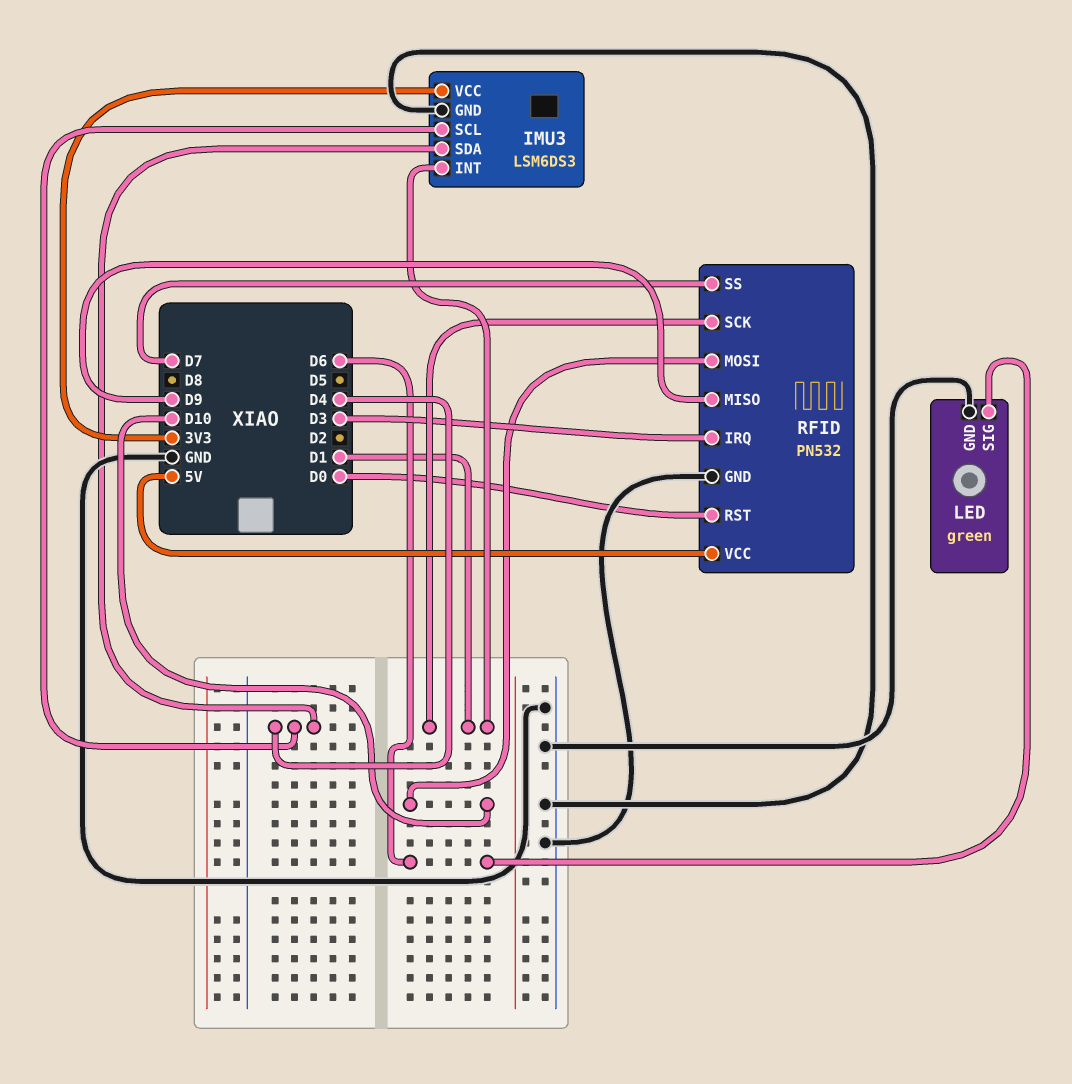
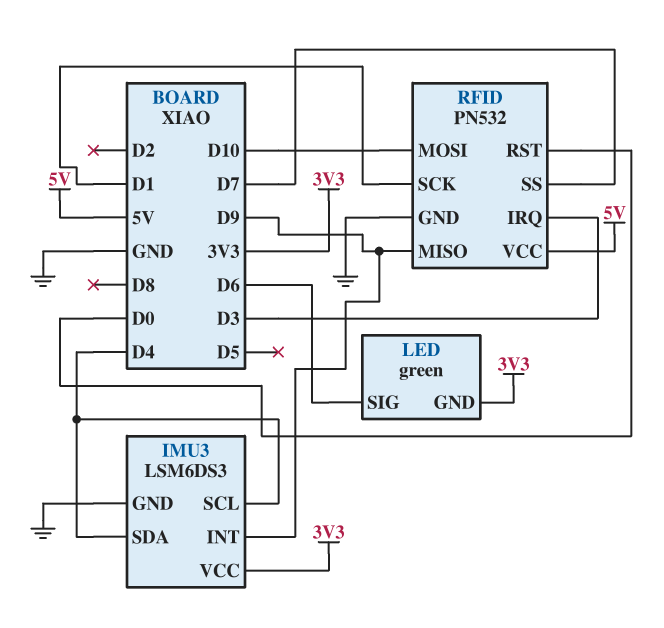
IMU3 pin INT: D1 -> D9
LED pin GND: GND -> 3V3

